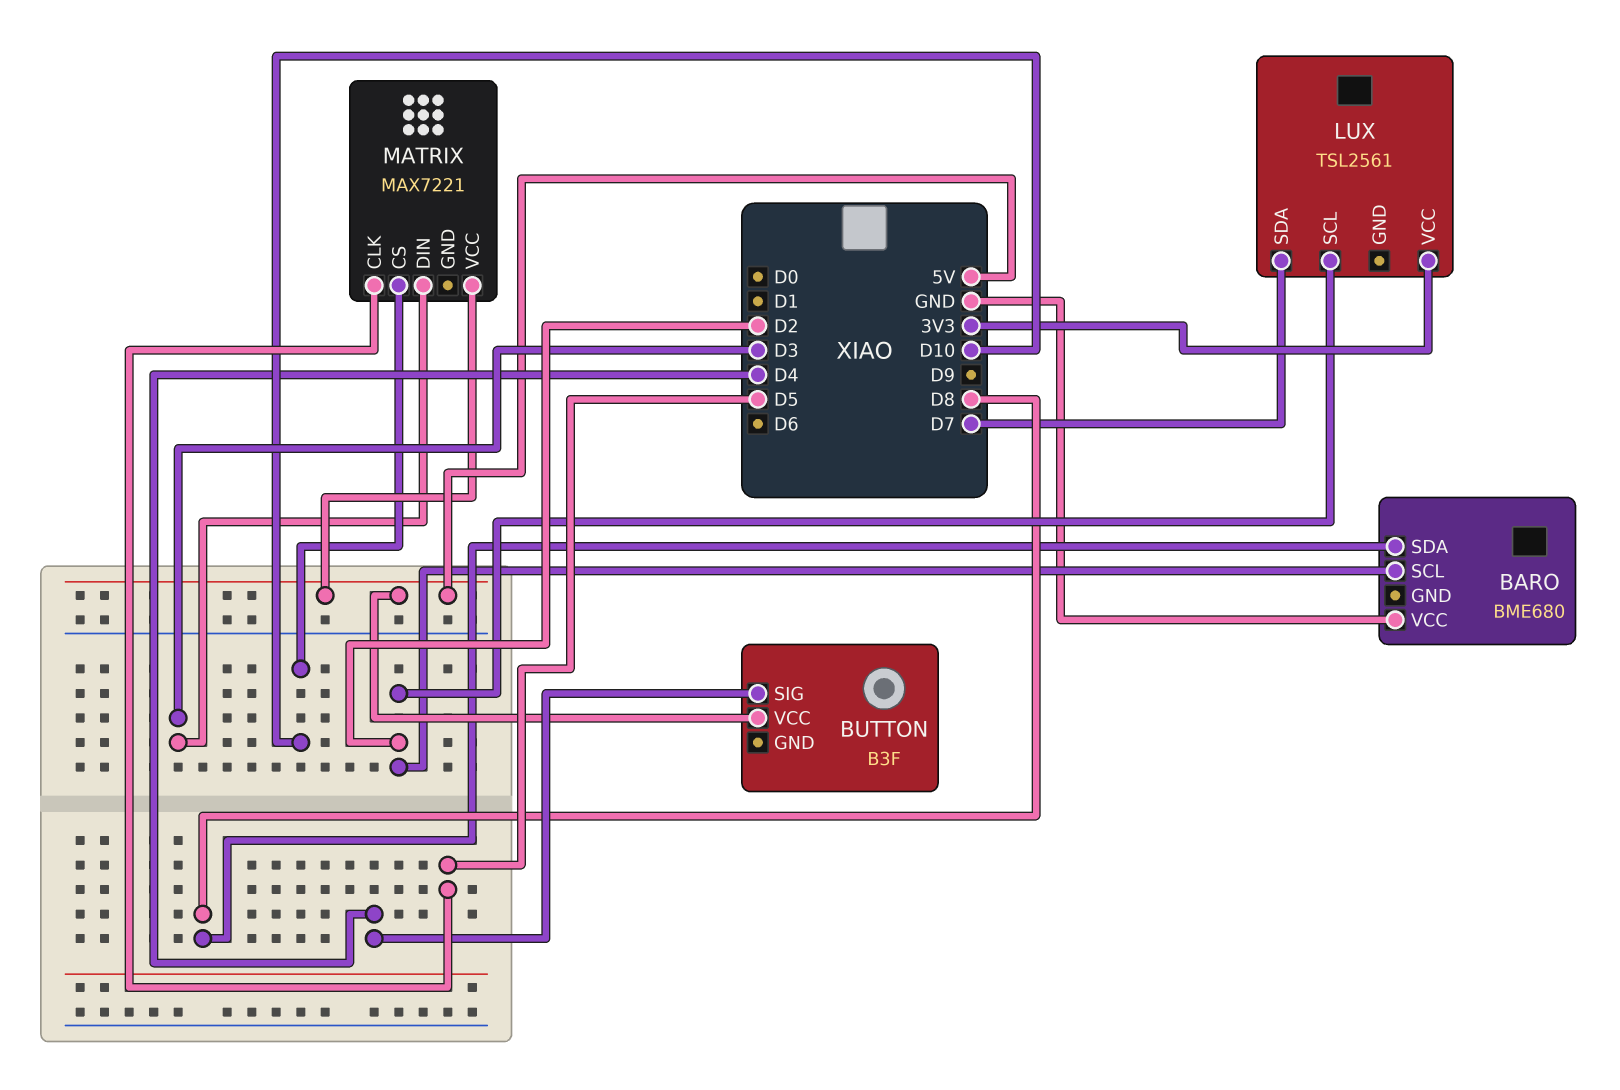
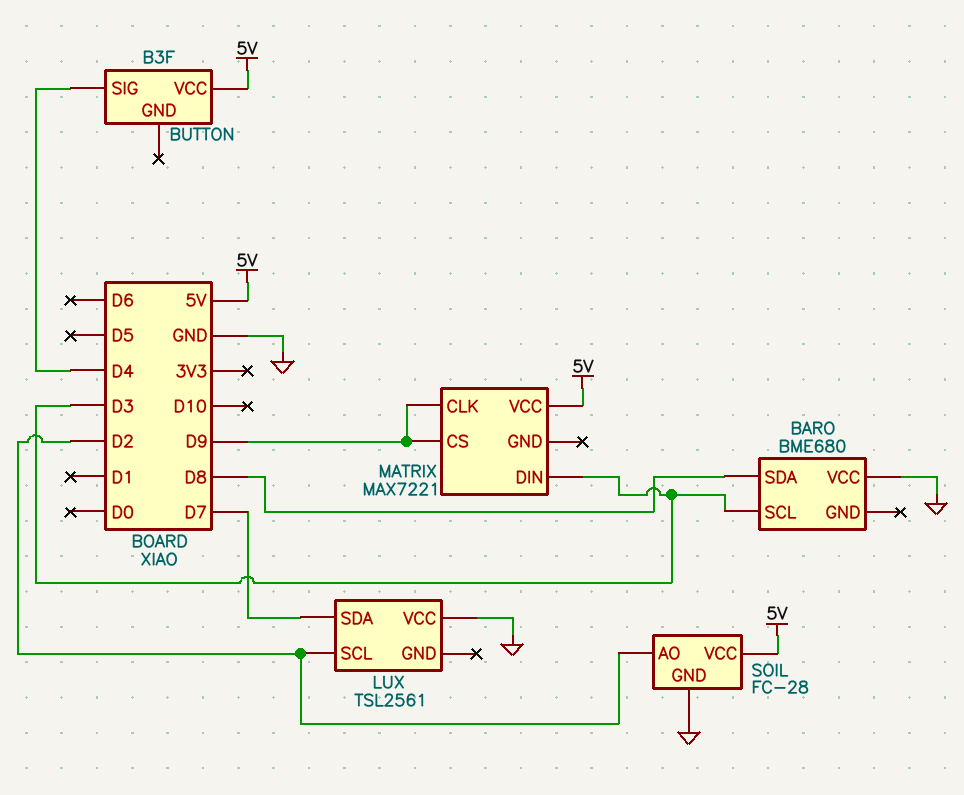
BARO pin SCL: D2 -> D3
LUX pin VCC: 3V3 -> GND
MATRIX pin CLK: D5 -> D9
MATRIX pin CS: D10 -> D9
SOIL: none -> FC-28
SOIL pin AO: none -> D2
SOIL pin GND: none -> GND
SOIL pin VCC: none -> 5V

